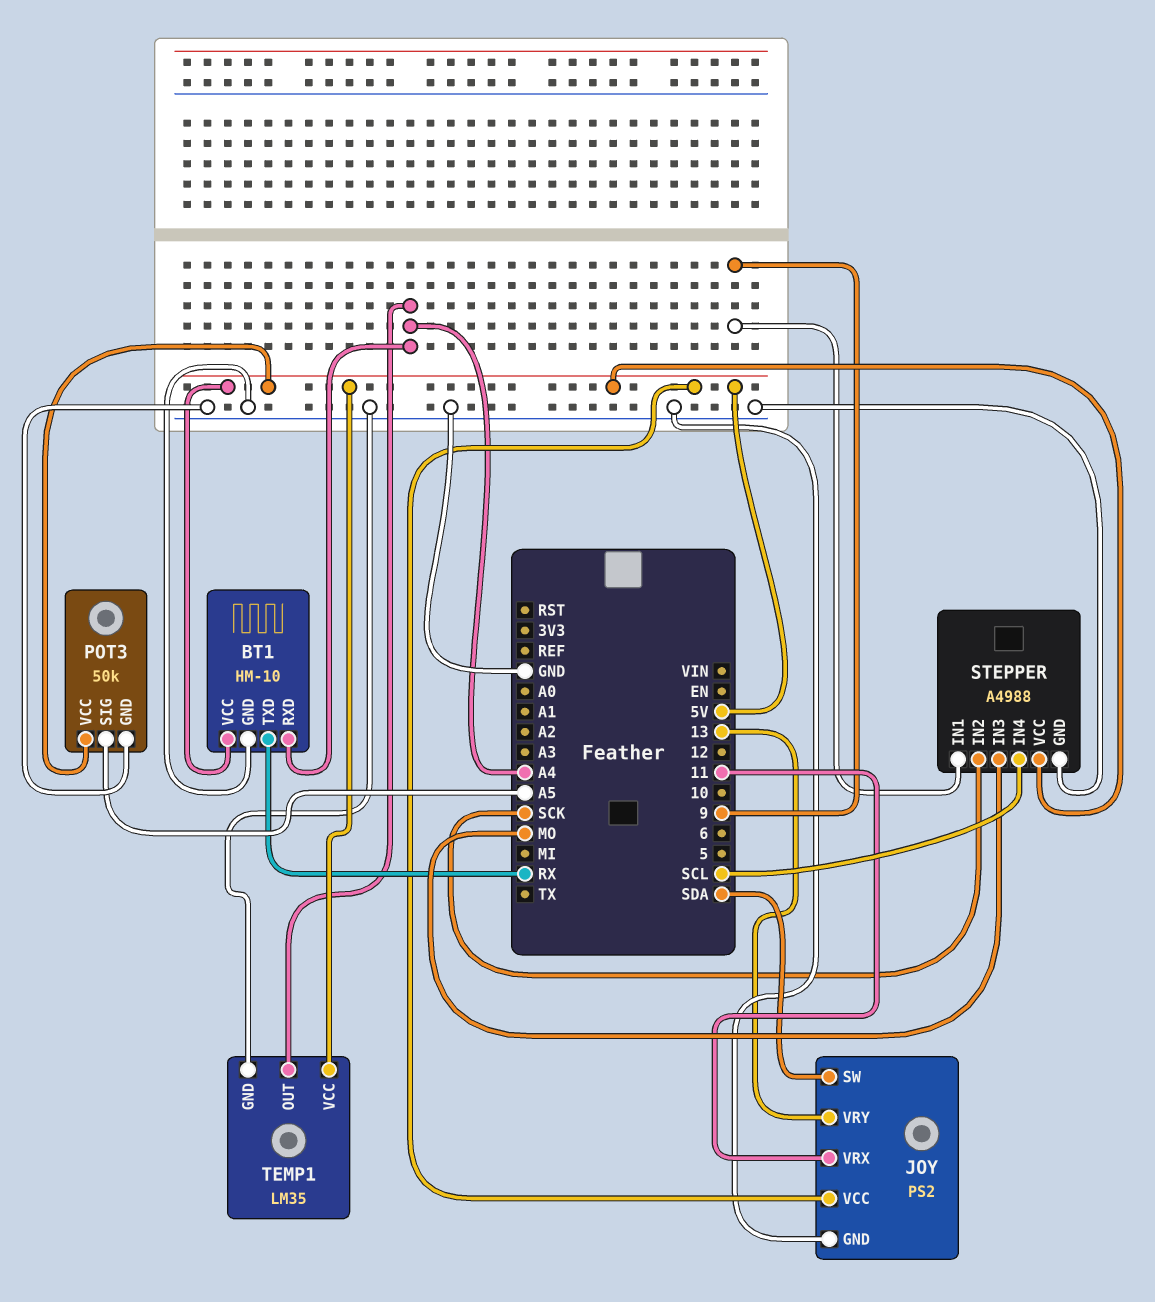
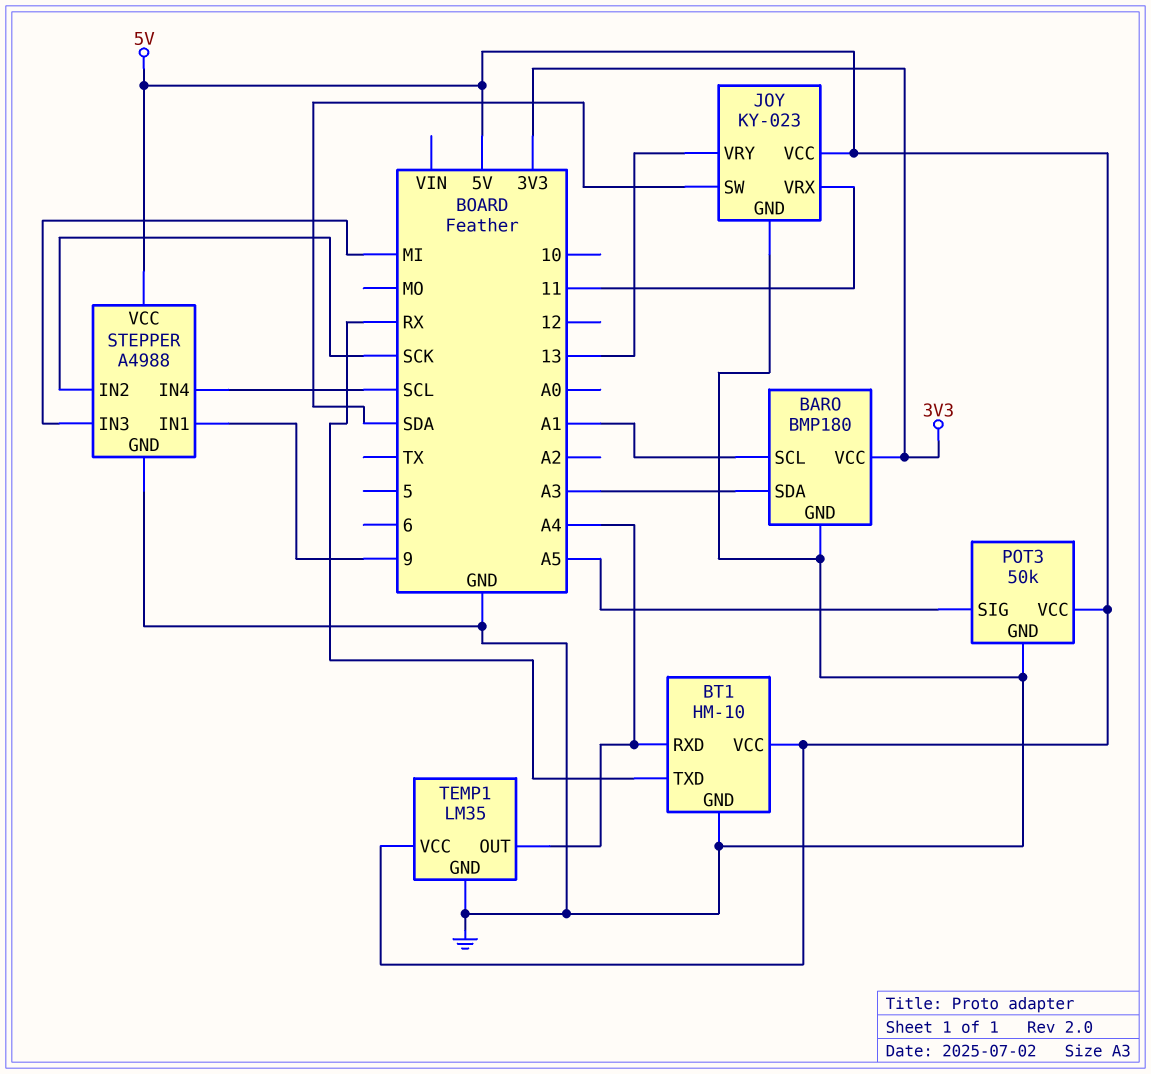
BARO: none -> BMP180
BARO pin GND: none -> GND
BARO pin SCL: none -> A1
BARO pin SDA: none -> A3
BARO pin VCC: none -> 3V3
JOY: PS2 -> KY-023
STEPPER pin IN3: MO -> MI

